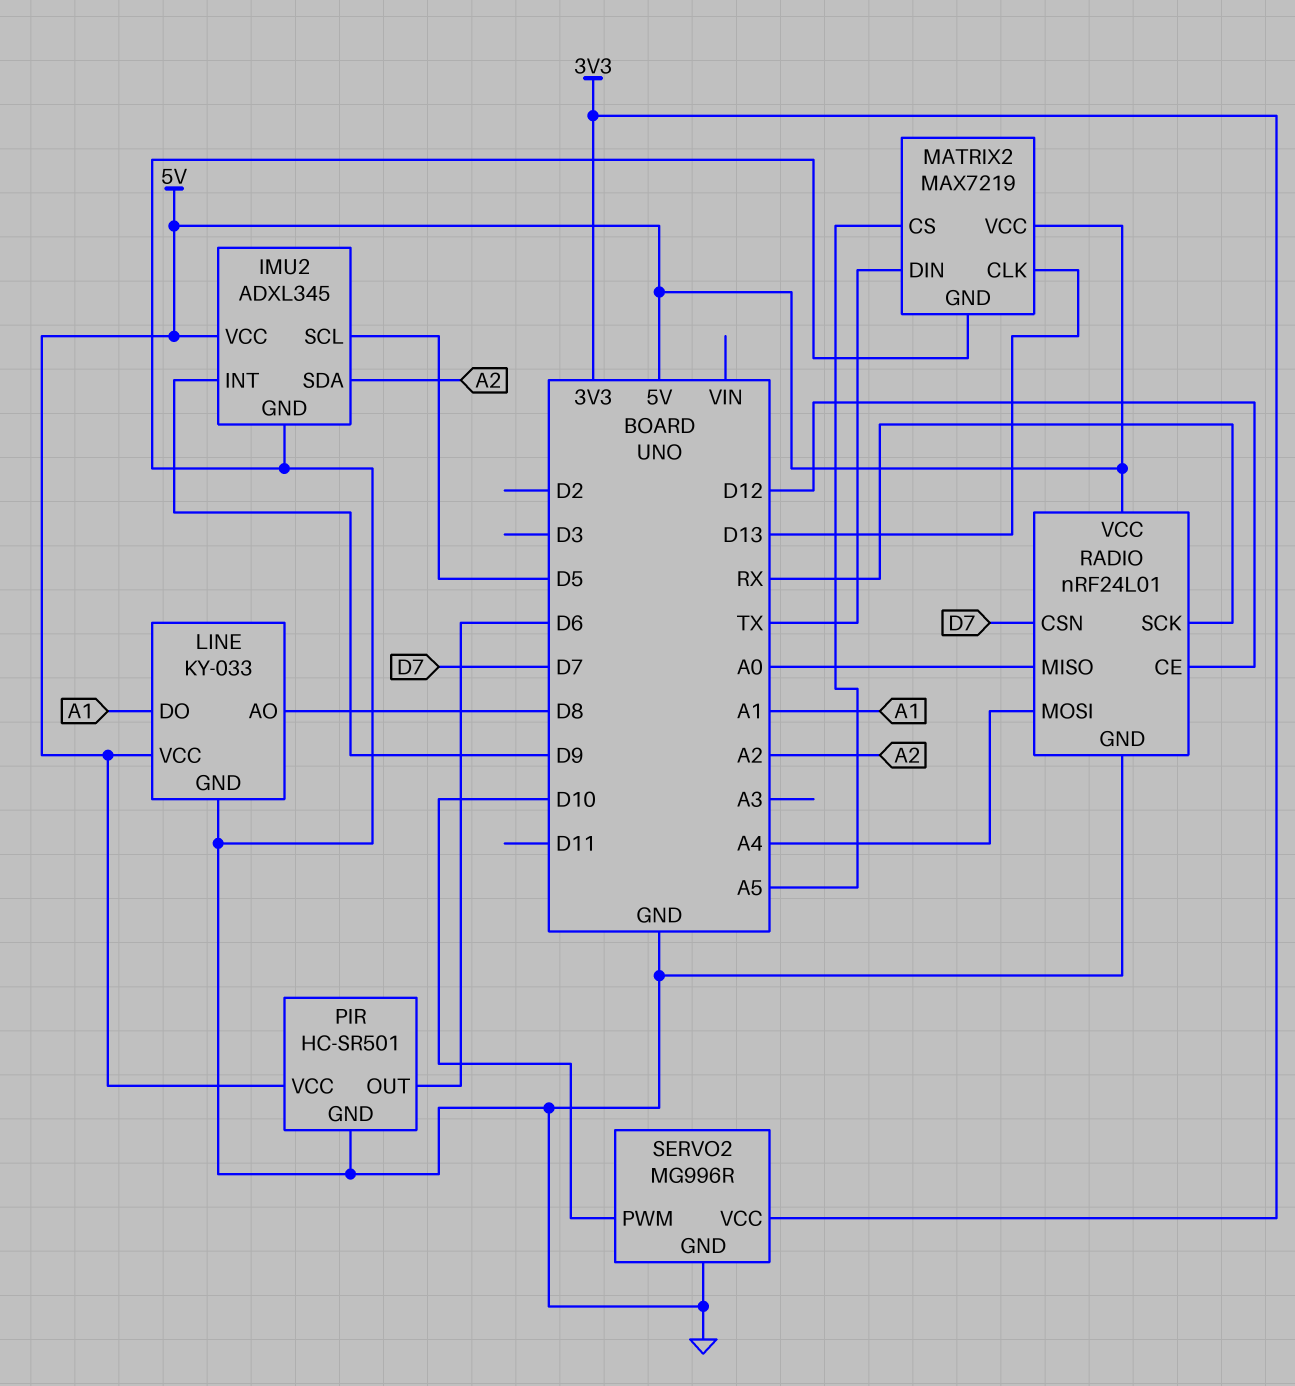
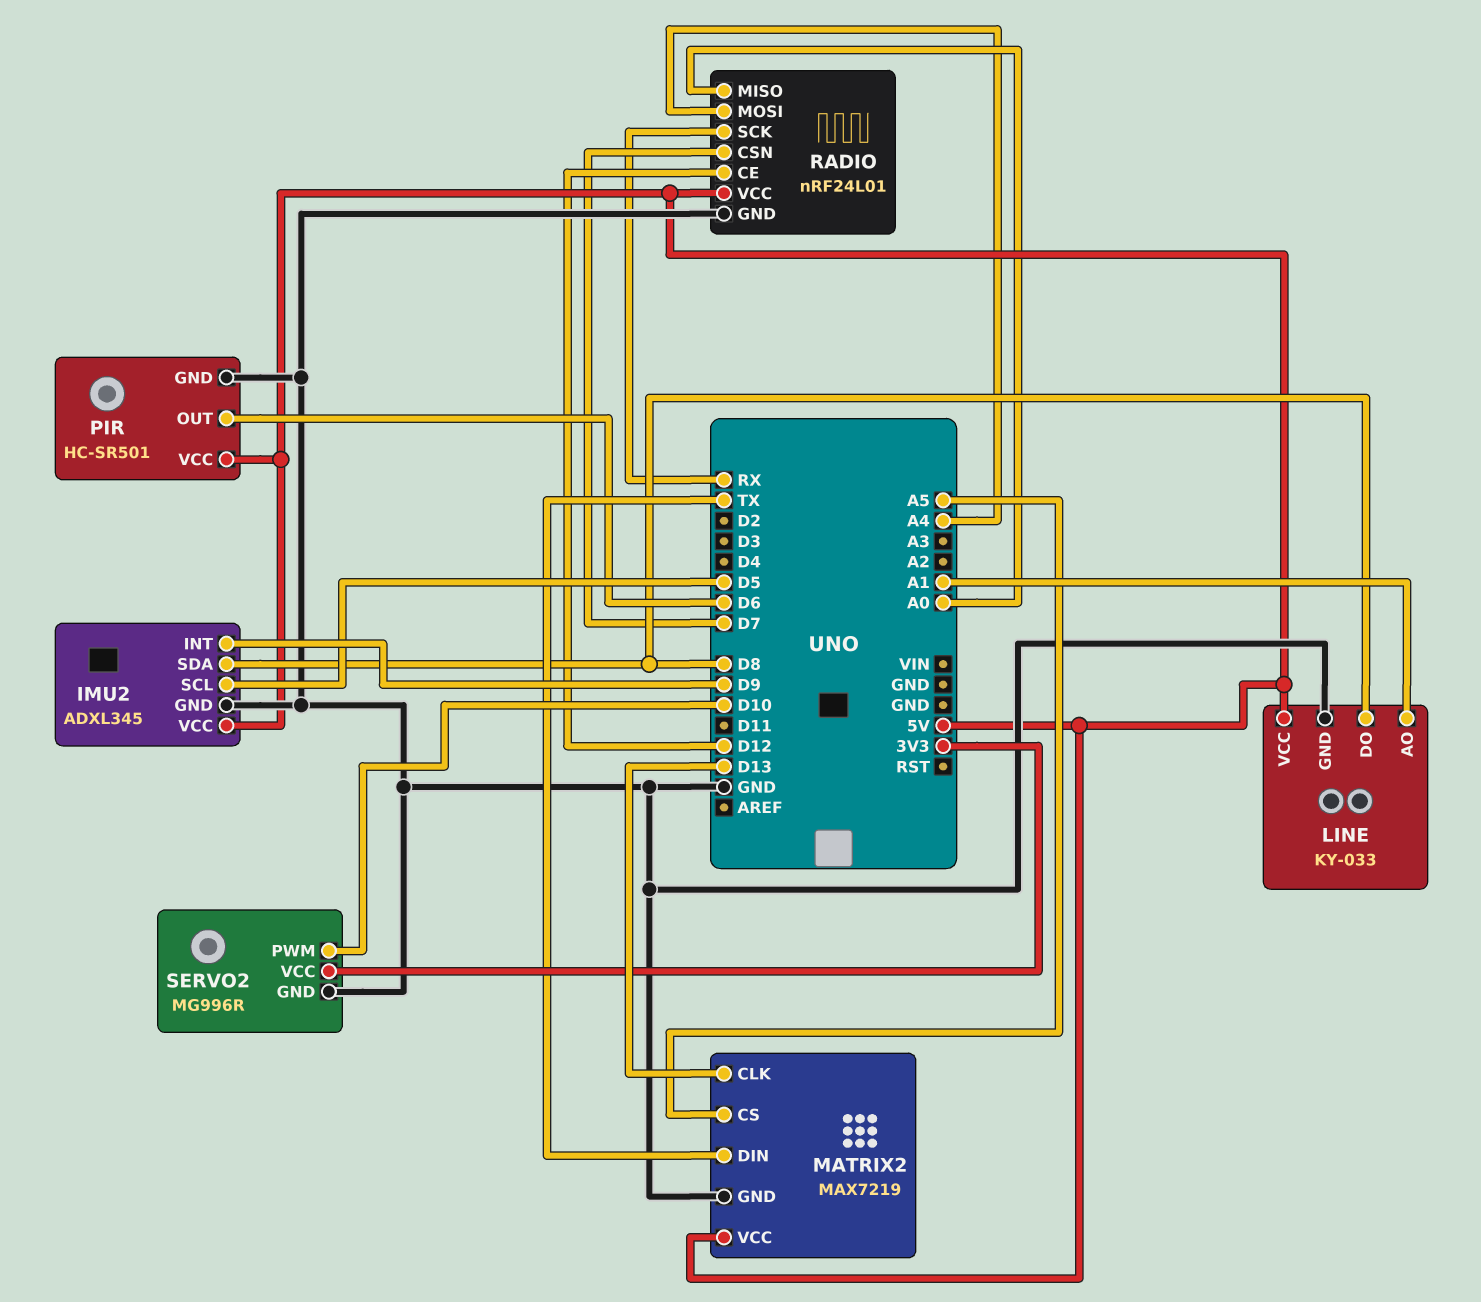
IMU2 pin SDA: A2 -> D8
LINE pin AO: D8 -> A1
LINE pin DO: A1 -> D8

